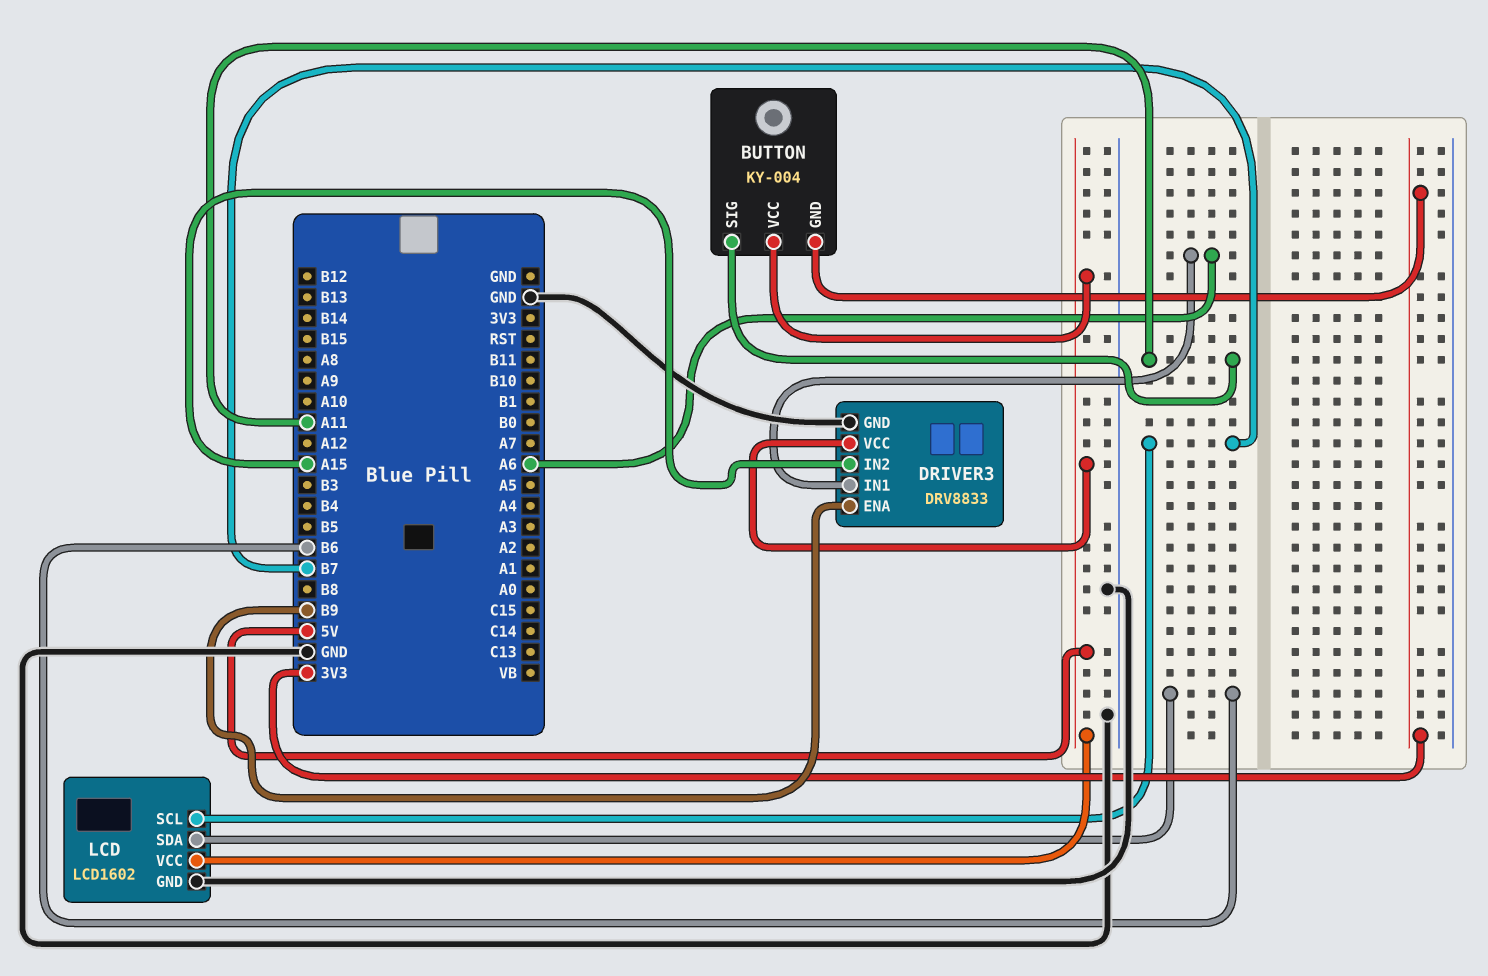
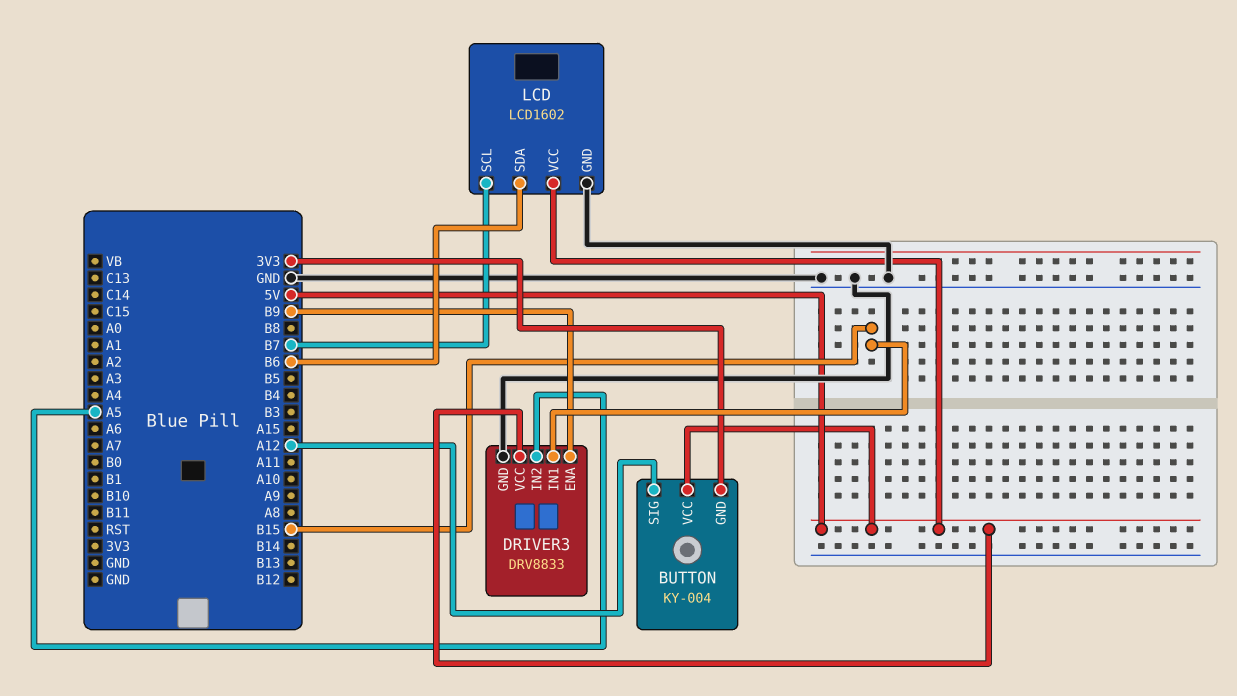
BUTTON pin SIG: A11 -> A12
DRIVER3 pin IN1: A6 -> B15
DRIVER3 pin IN2: A15 -> A5

